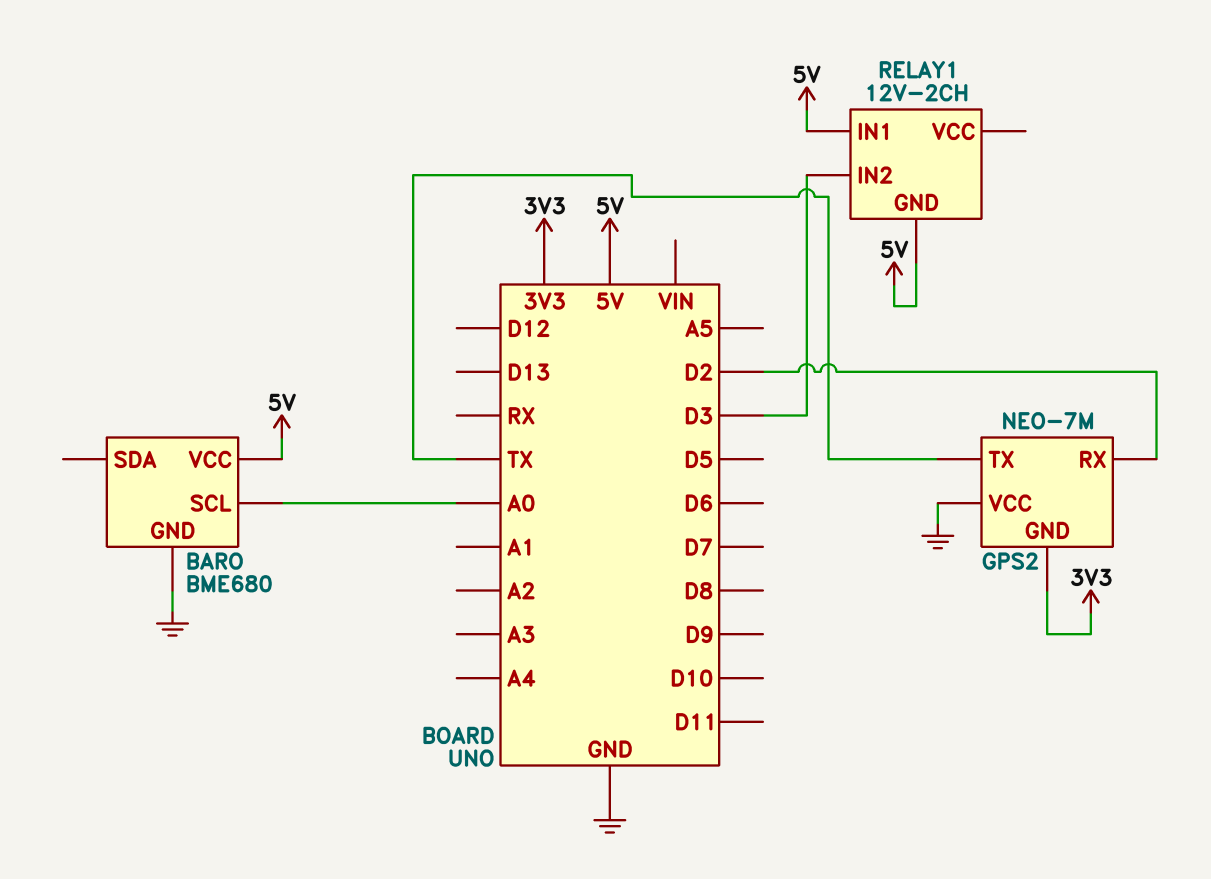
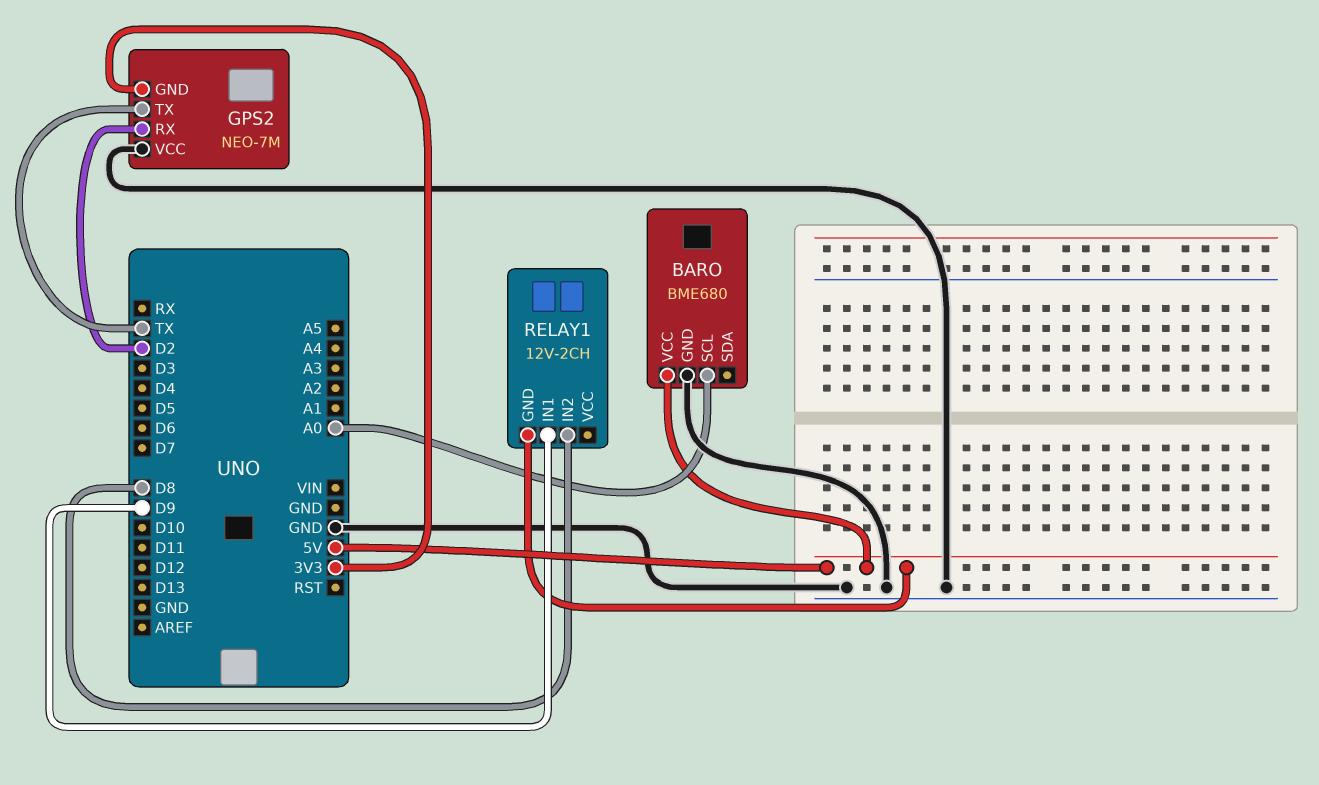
RELAY1 pin IN1: 5V -> D9
RELAY1 pin IN2: D3 -> D8

